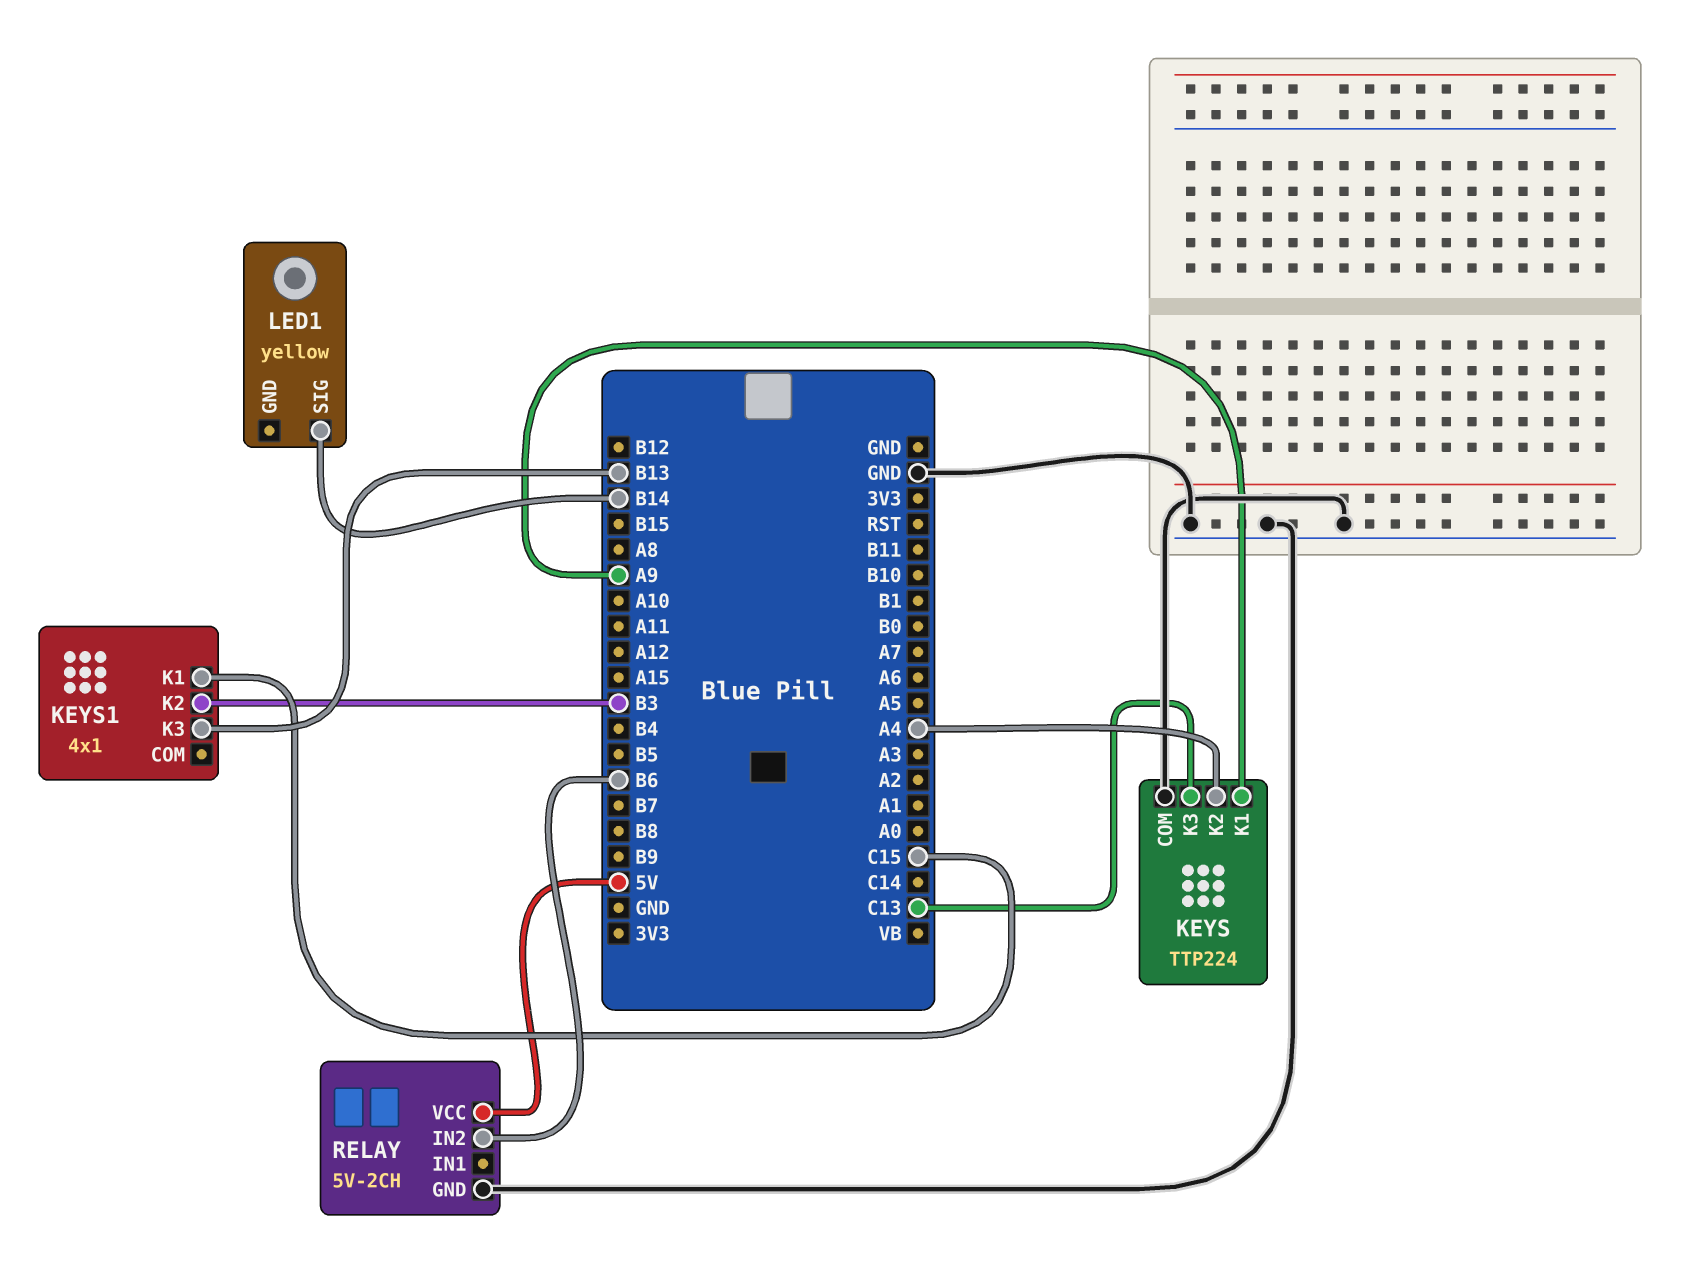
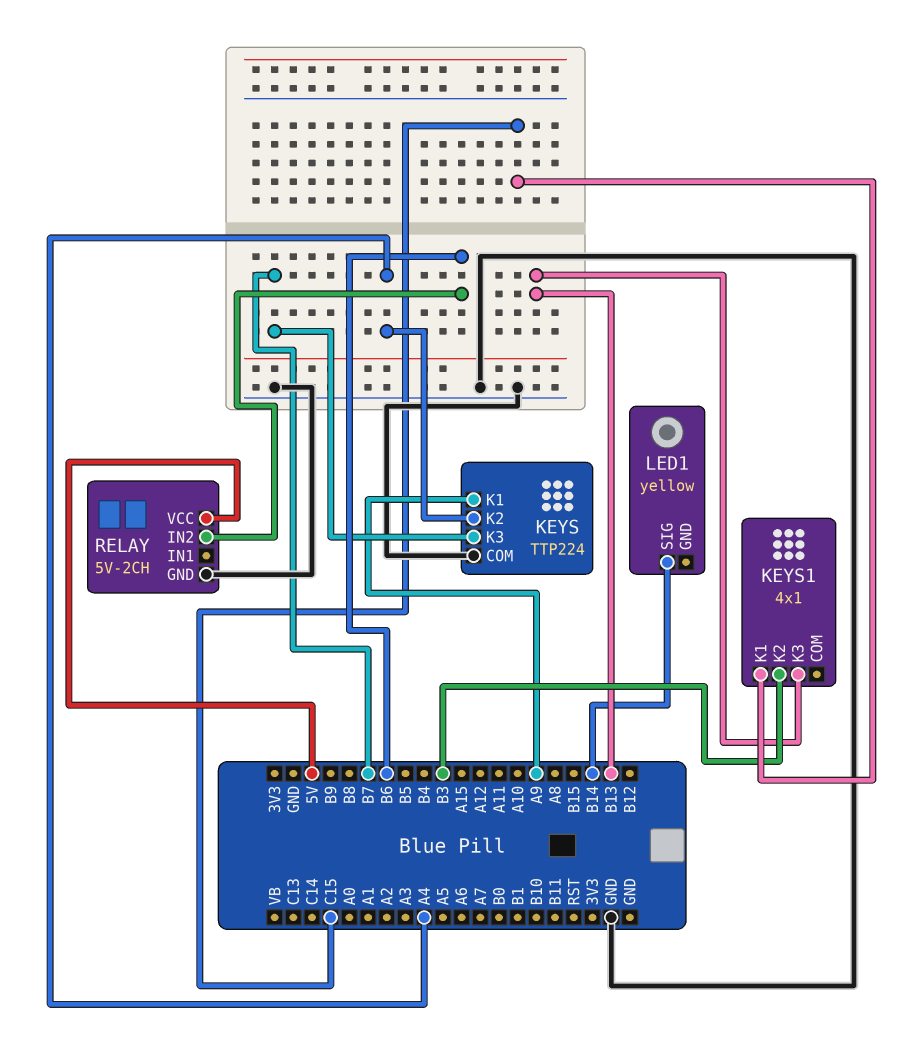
KEYS pin K3: C13 -> B7

